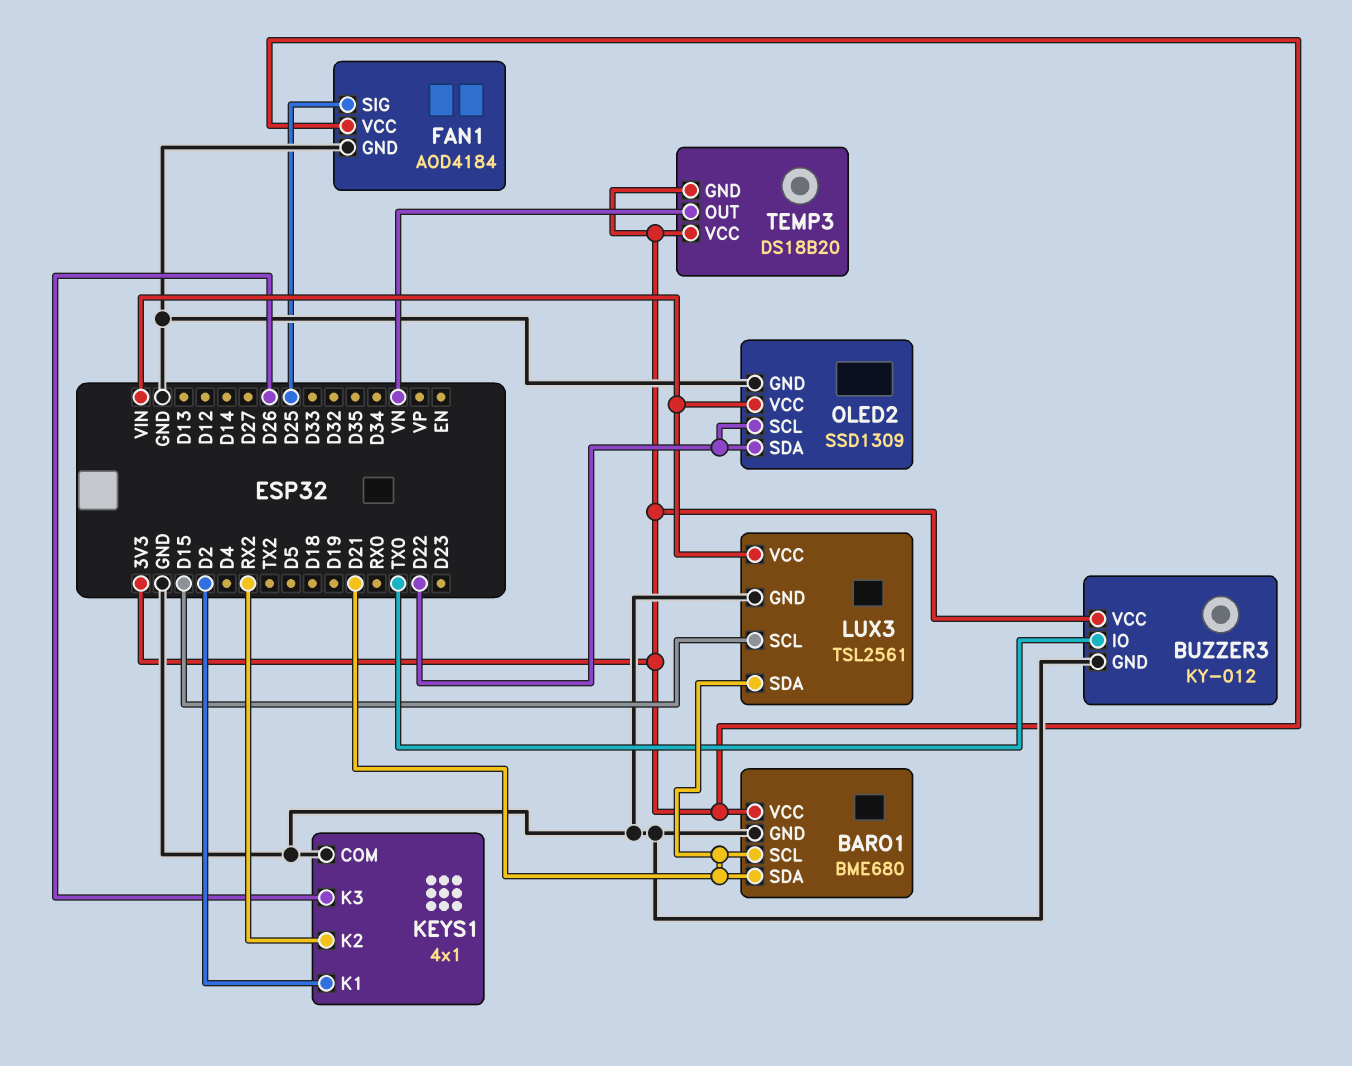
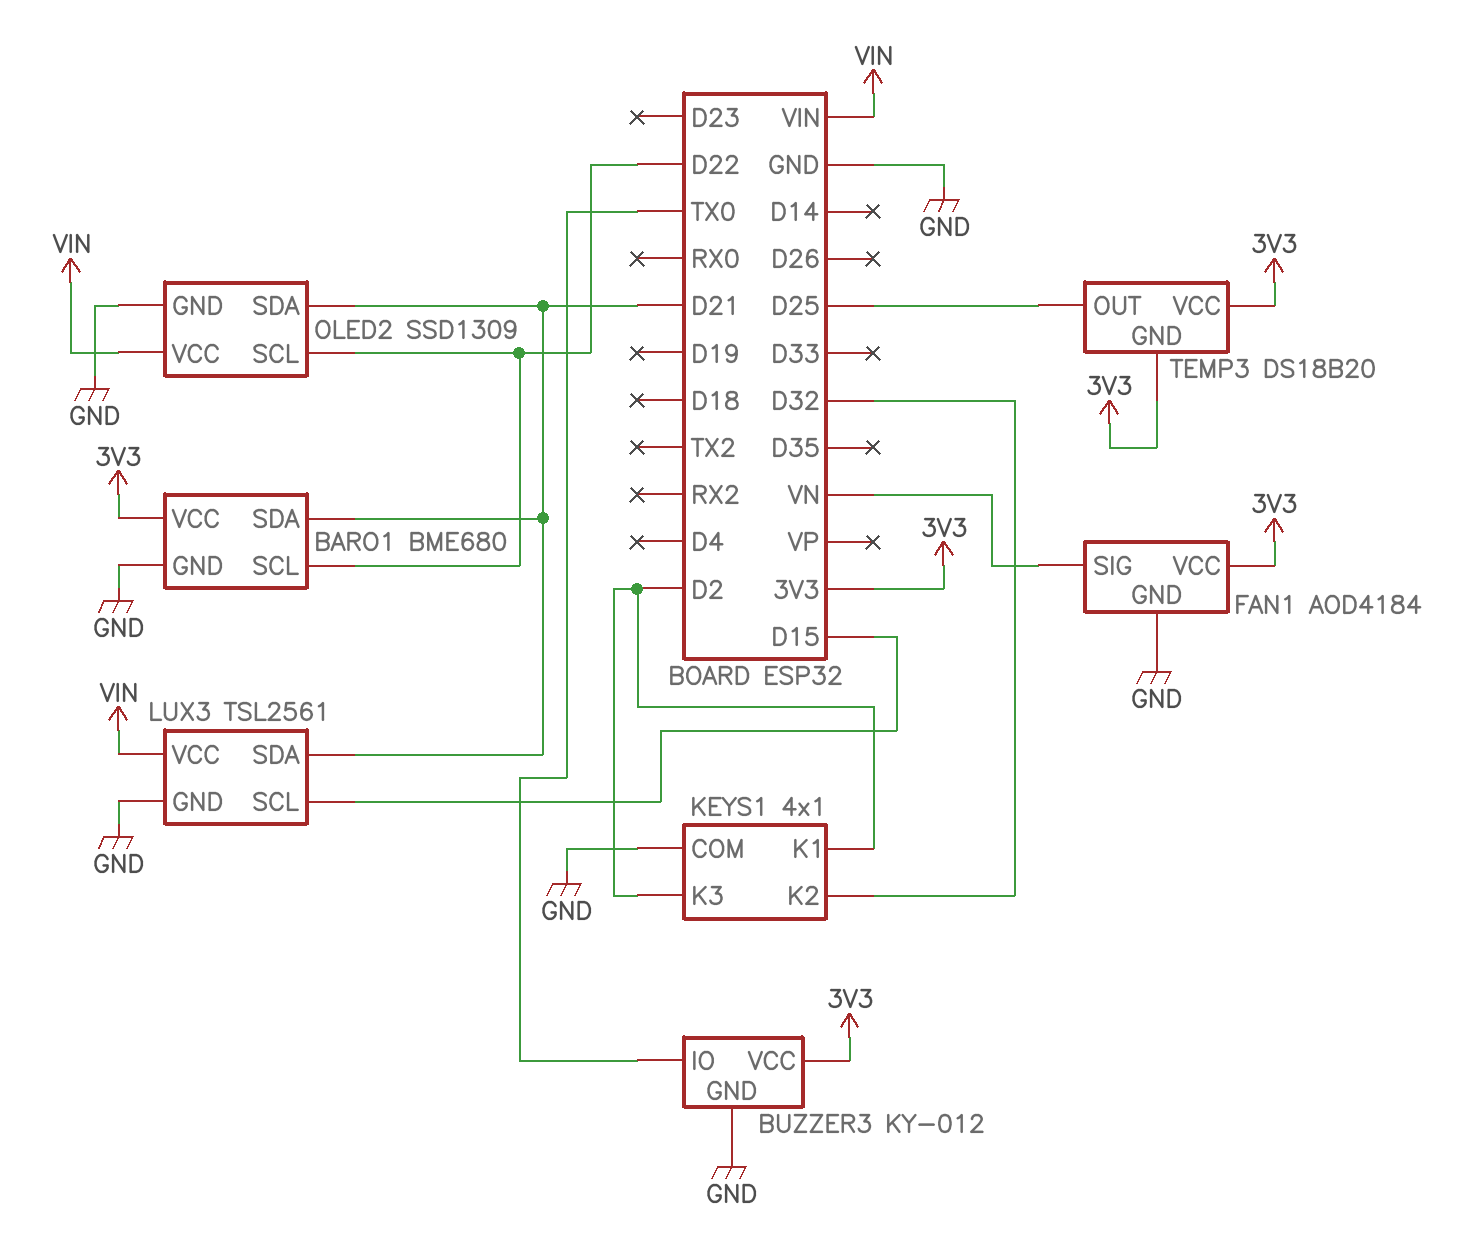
BARO1 pin SCL: D21 -> D22
FAN1 pin SIG: D25 -> VN
KEYS1 pin K2: RX2 -> D32
KEYS1 pin K3: D26 -> D2
OLED2 pin SDA: D22 -> D21
TEMP3 pin OUT: VN -> D25

